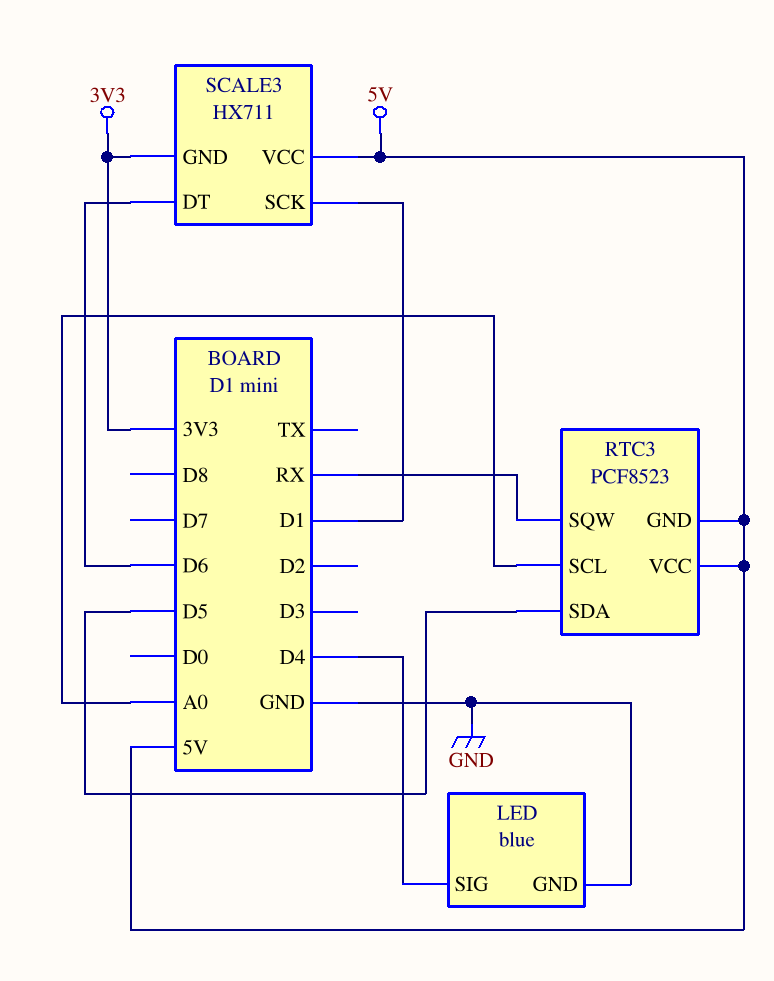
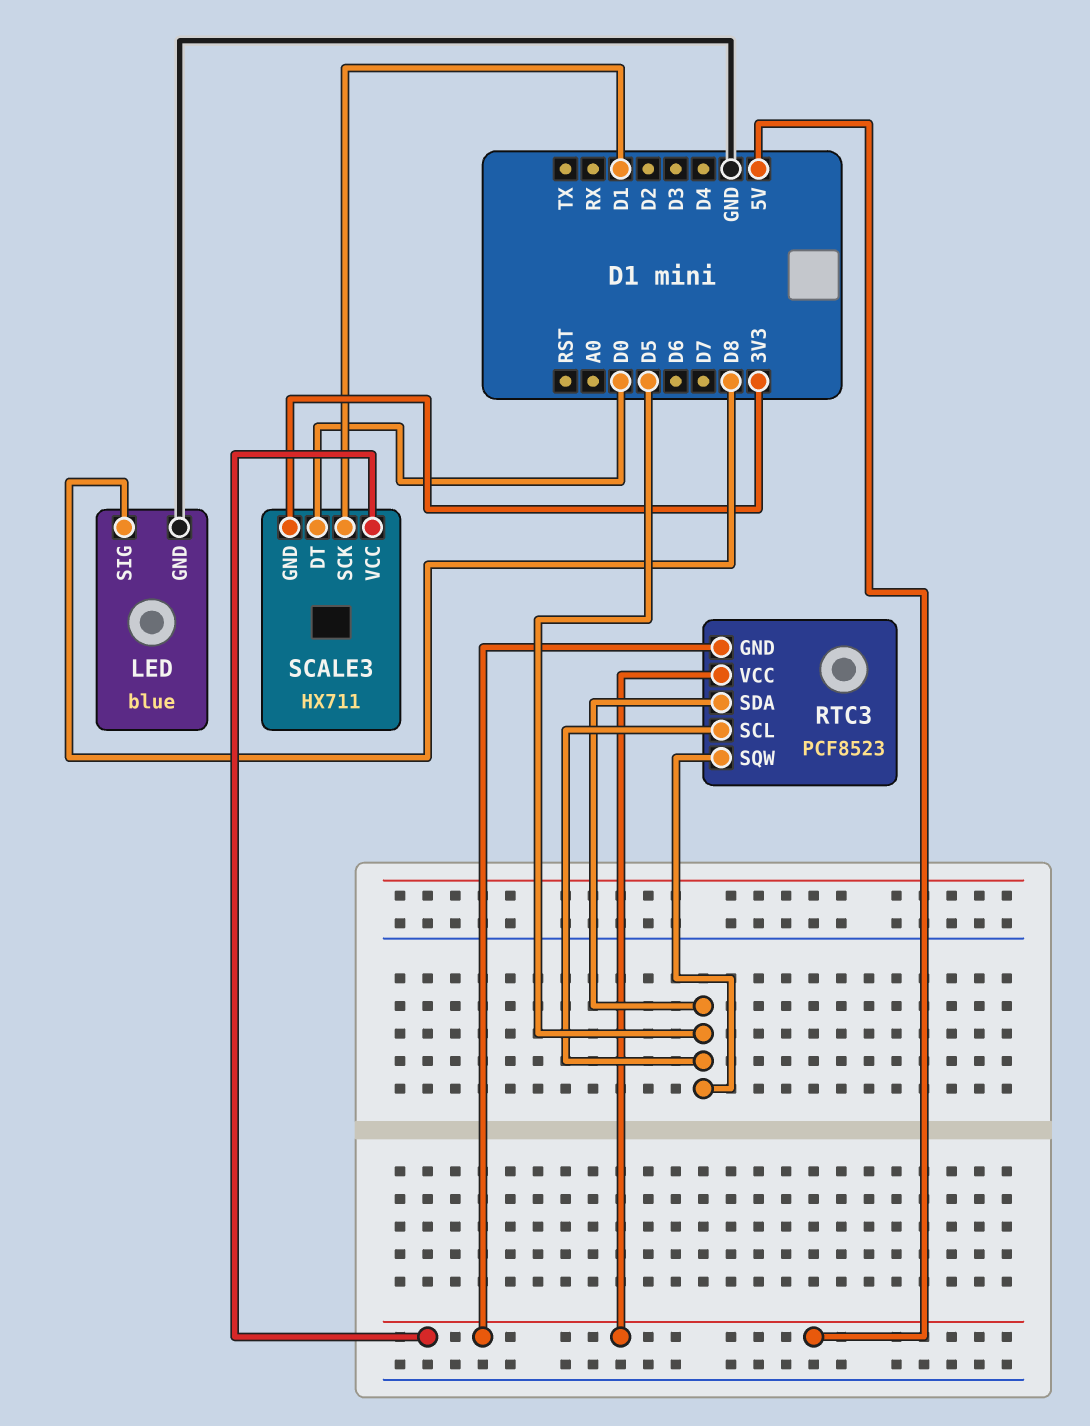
LED pin SIG: D4 -> D8
RTC3 pin SCL: A0 -> D5
RTC3 pin SQW: RX -> D5
SCALE3 pin DT: D6 -> D0

